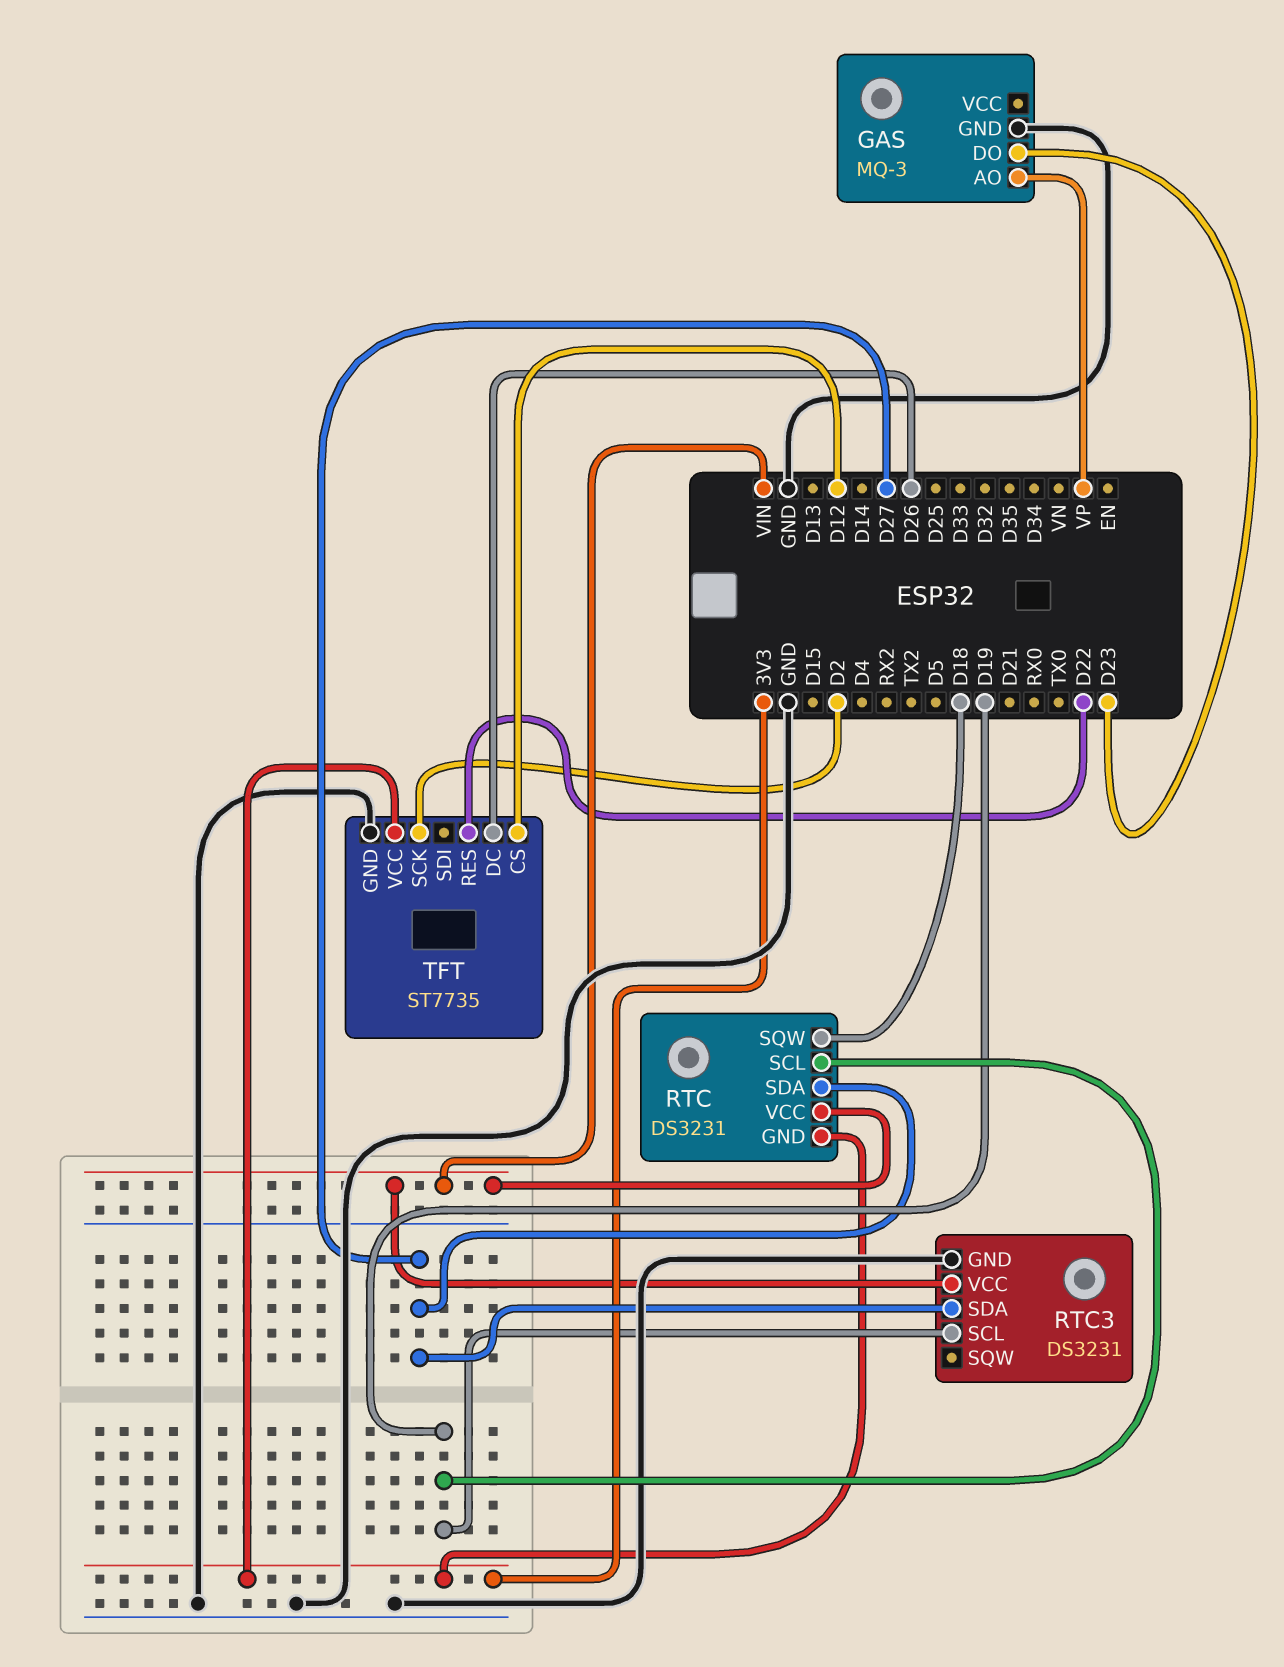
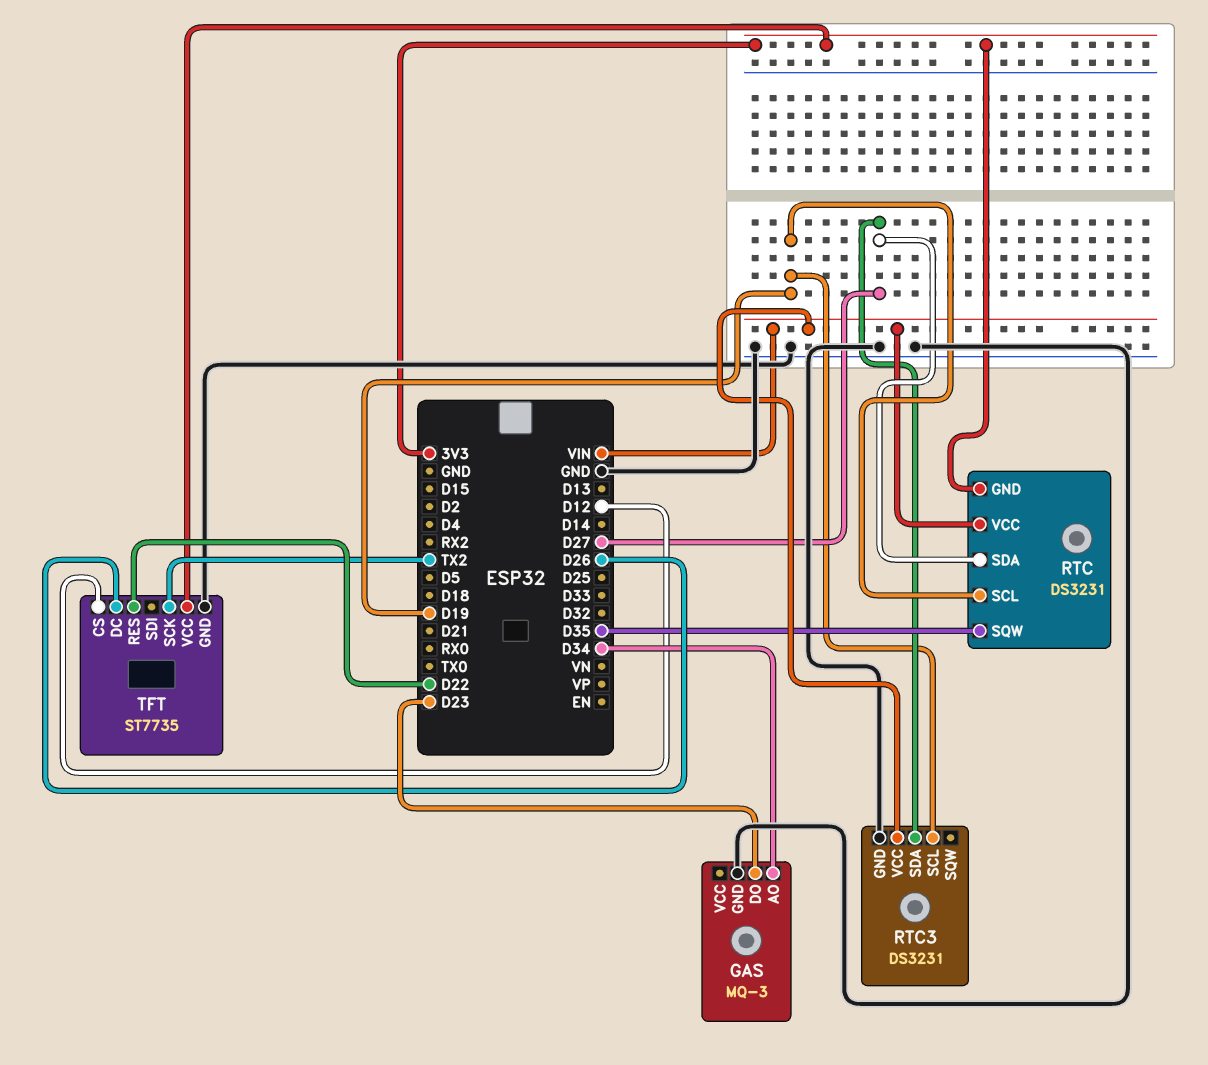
GAS pin AO: VP -> D34
RTC pin SQW: D18 -> D35
TFT pin SCK: D2 -> TX2

